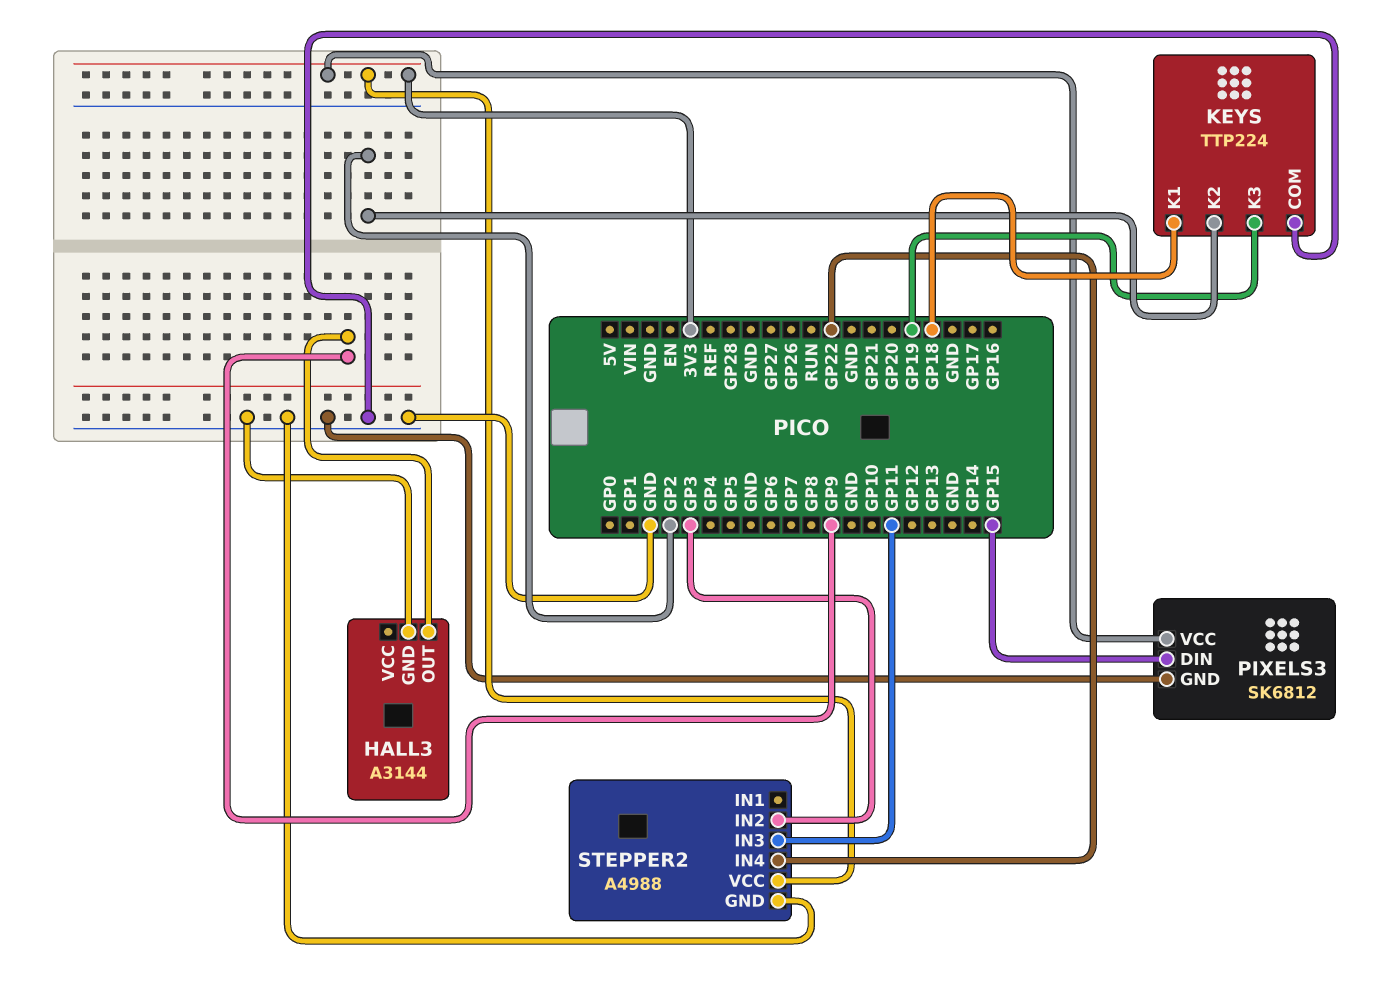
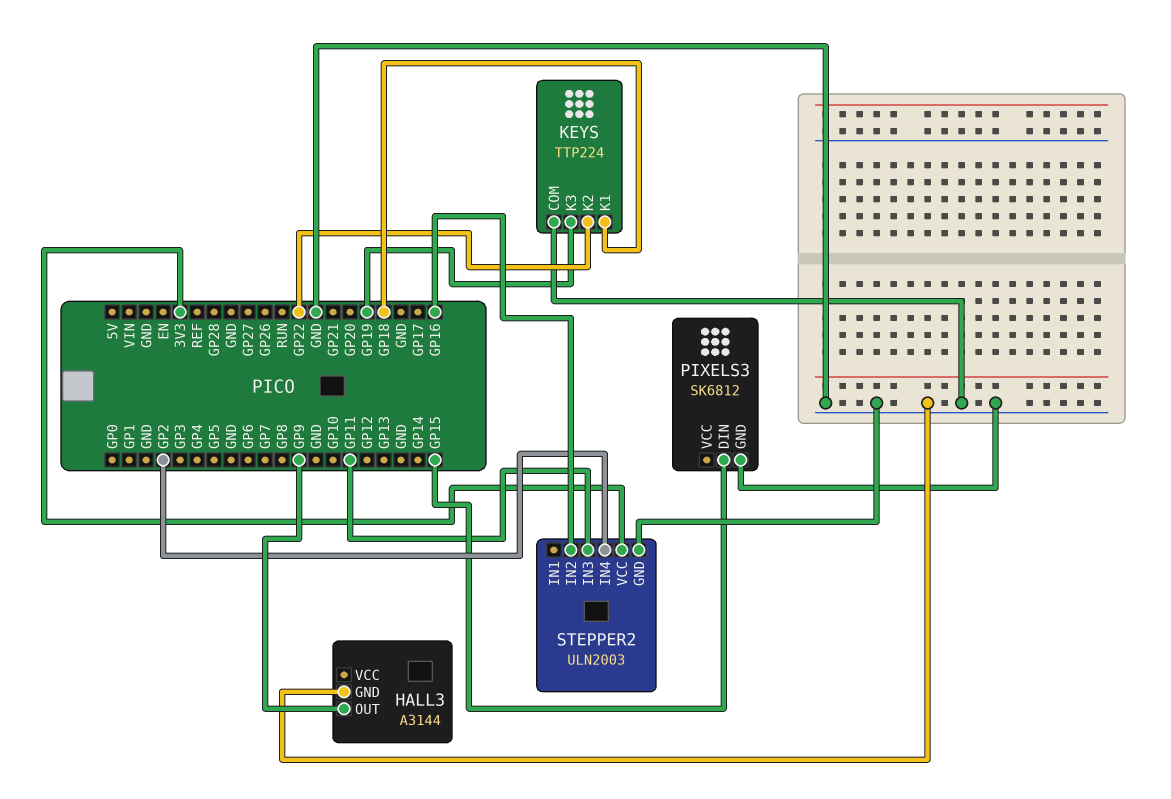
KEYS pin K2: GP2 -> GP22
PIXELS3 pin VCC: 3V3 -> none
STEPPER2: A4988 -> ULN2003
STEPPER2 pin IN2: GP3 -> GP16
STEPPER2 pin IN4: GP22 -> GP2

